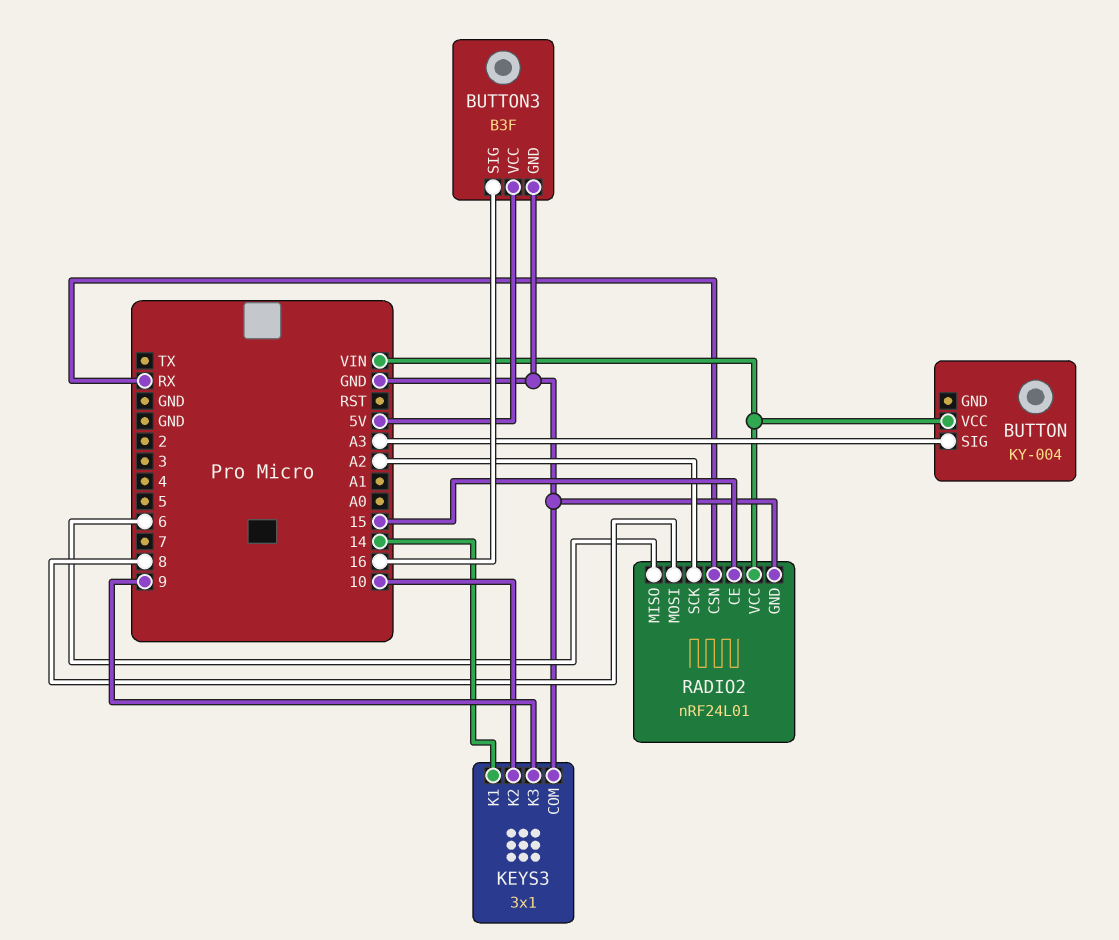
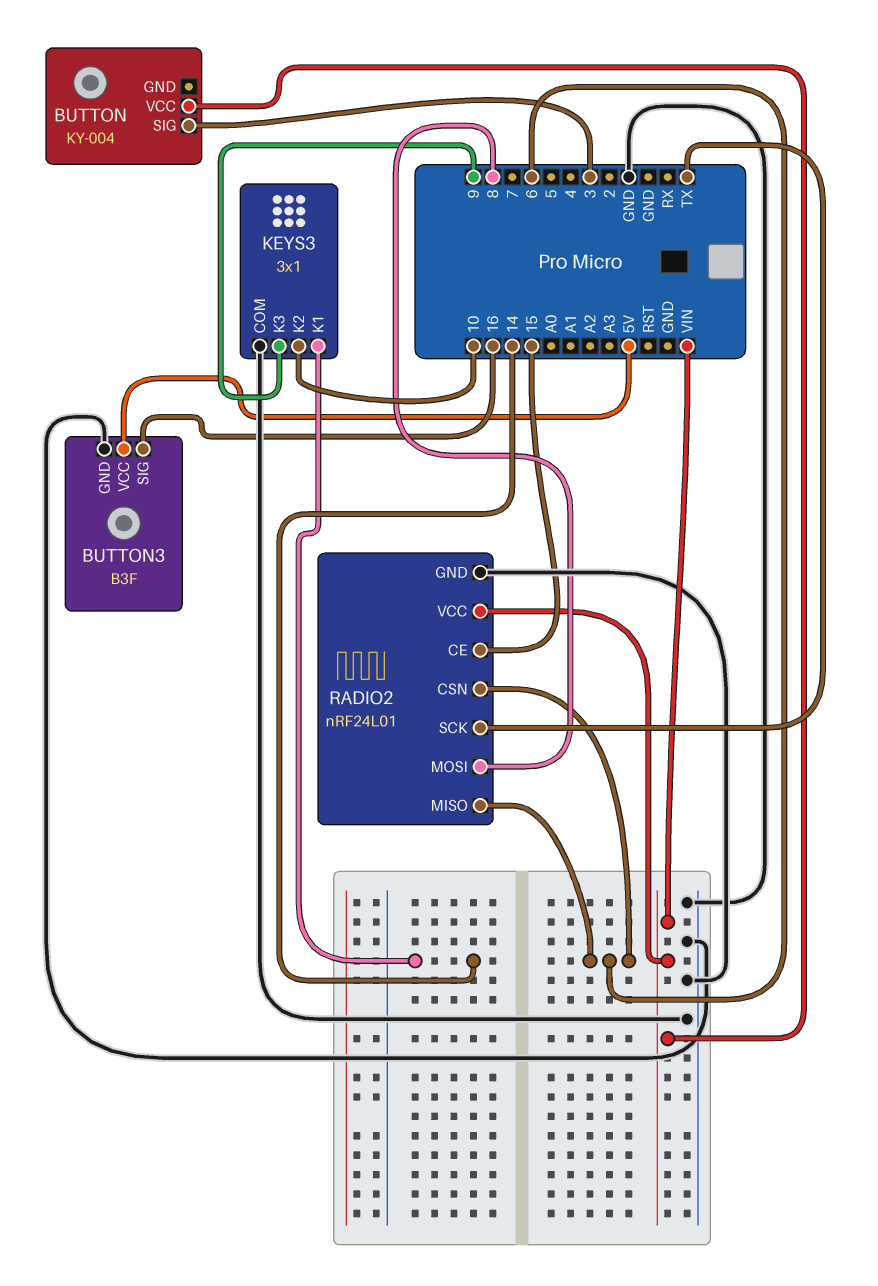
BUTTON pin SIG: A3 -> 3
RADIO2 pin CSN: RX -> 6
RADIO2 pin SCK: A2 -> TX

